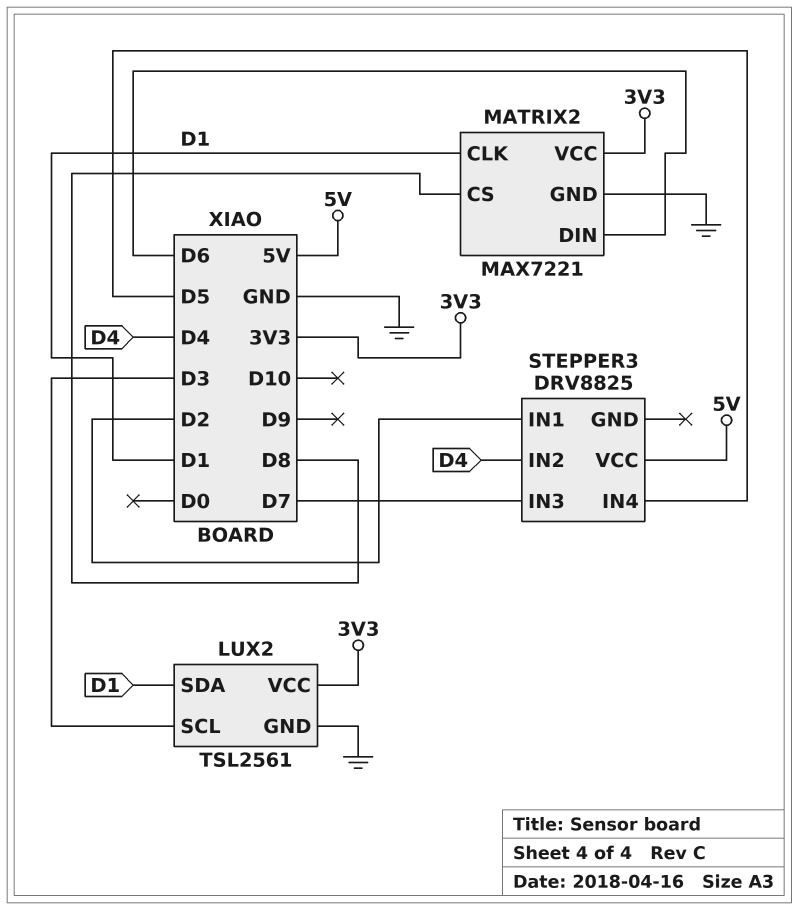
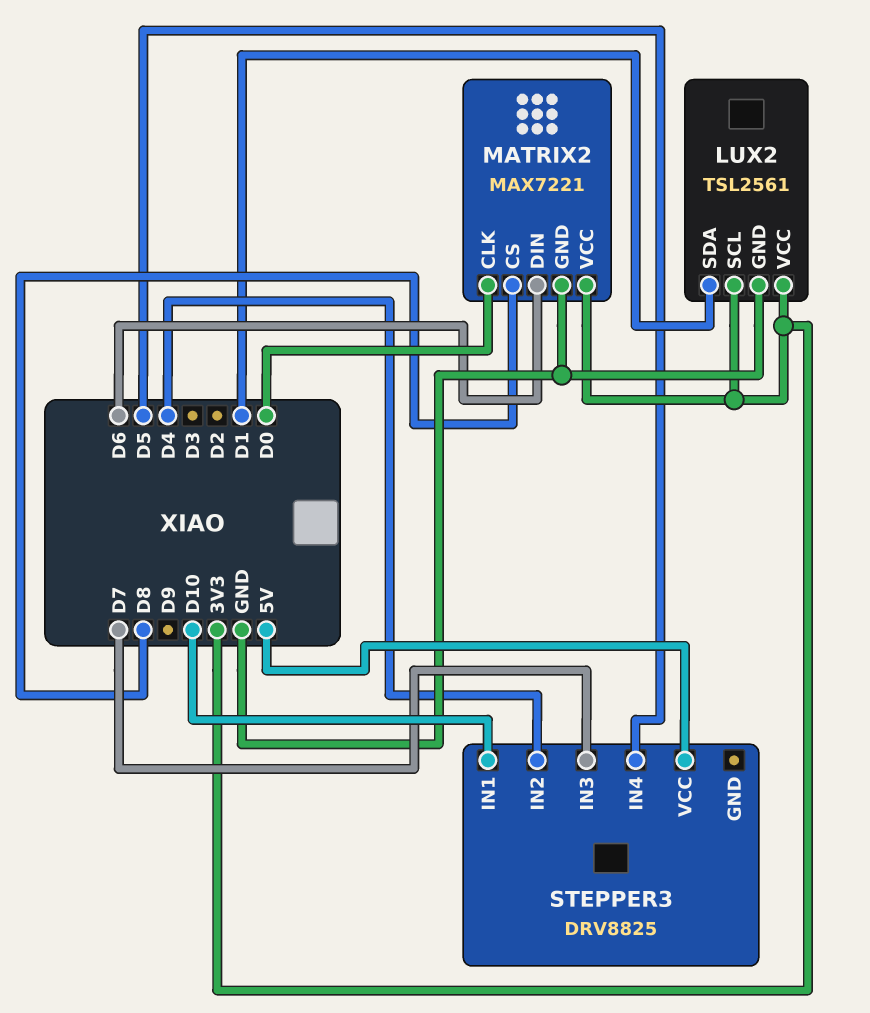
LUX2 pin SCL: D3 -> 3V3
MATRIX2 pin CLK: D1 -> D0
STEPPER3 pin IN1: D2 -> D10

